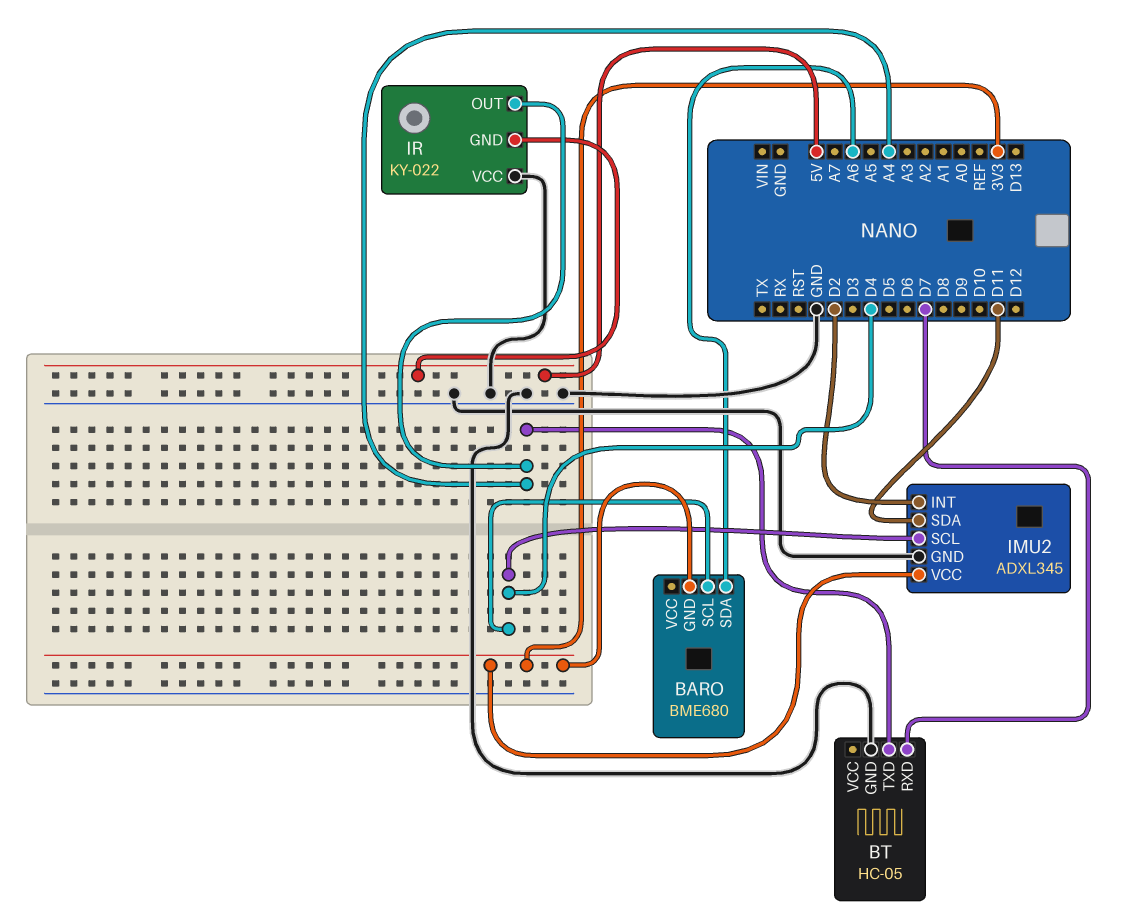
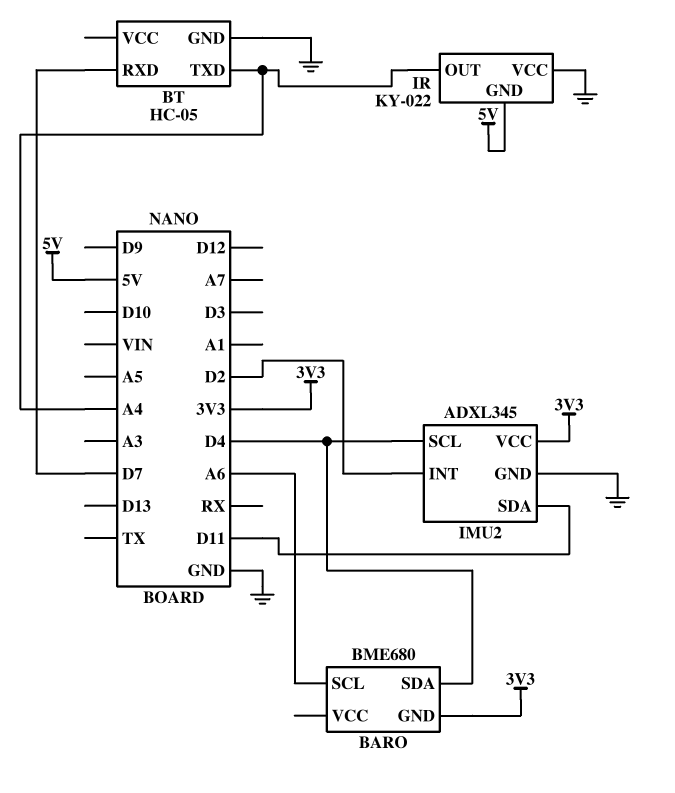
BARO pin SCL: D4 -> A6
BARO pin SDA: A6 -> D4

